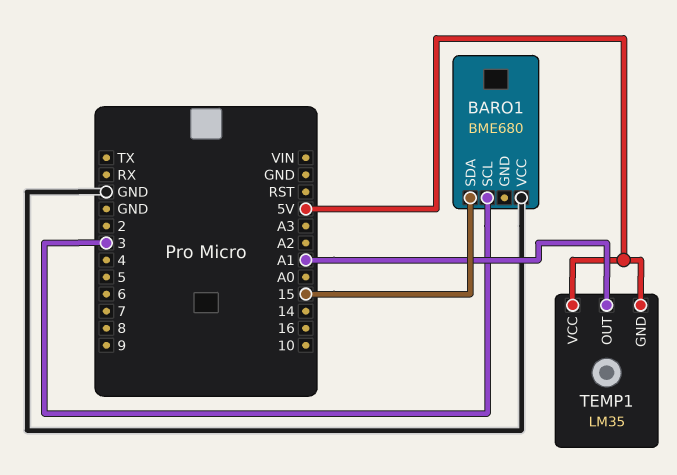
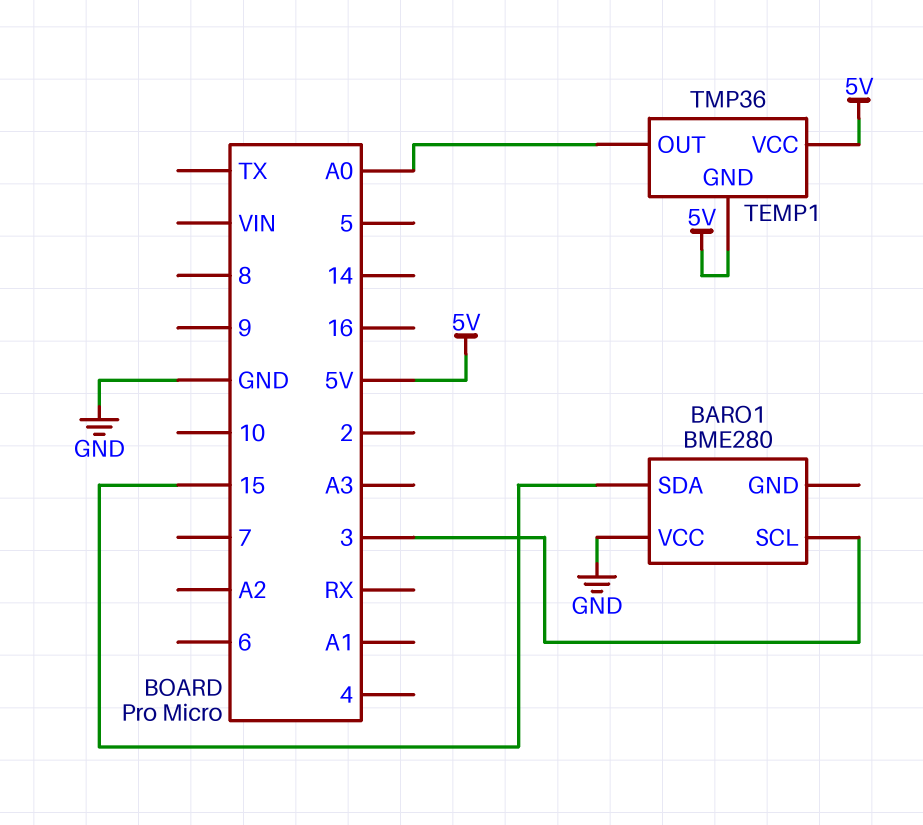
BARO1: BME680 -> BME280
TEMP1: LM35 -> TMP36
TEMP1 pin OUT: A1 -> A0

